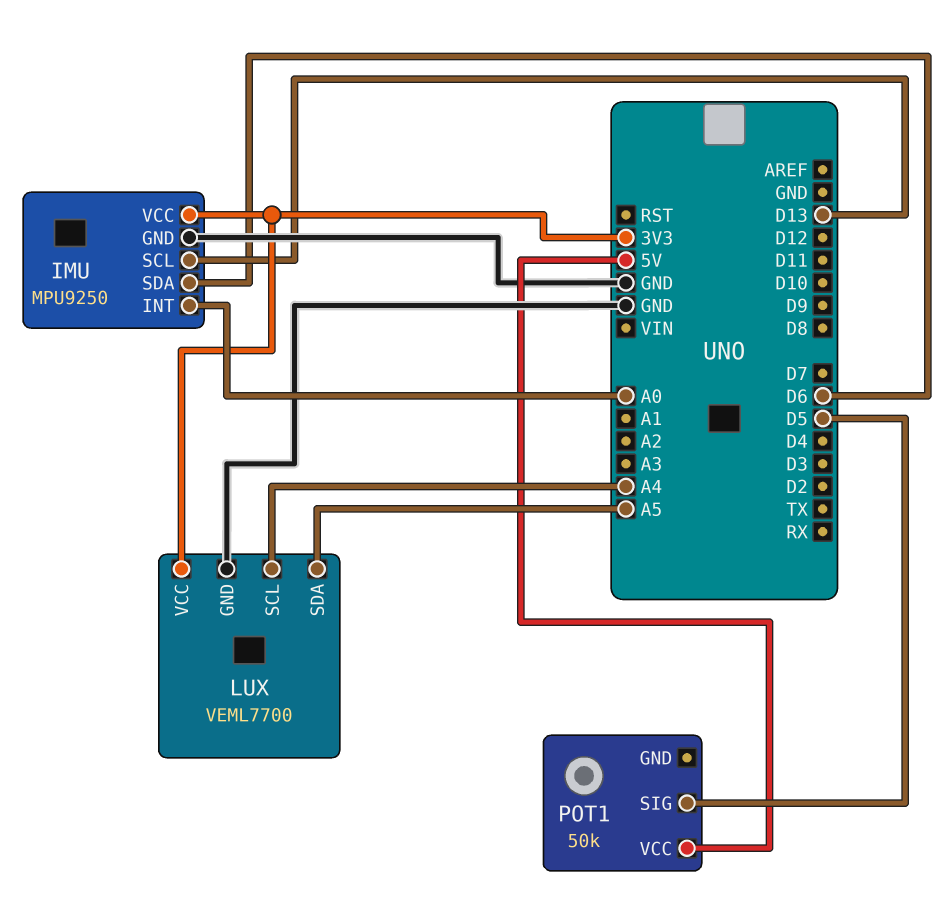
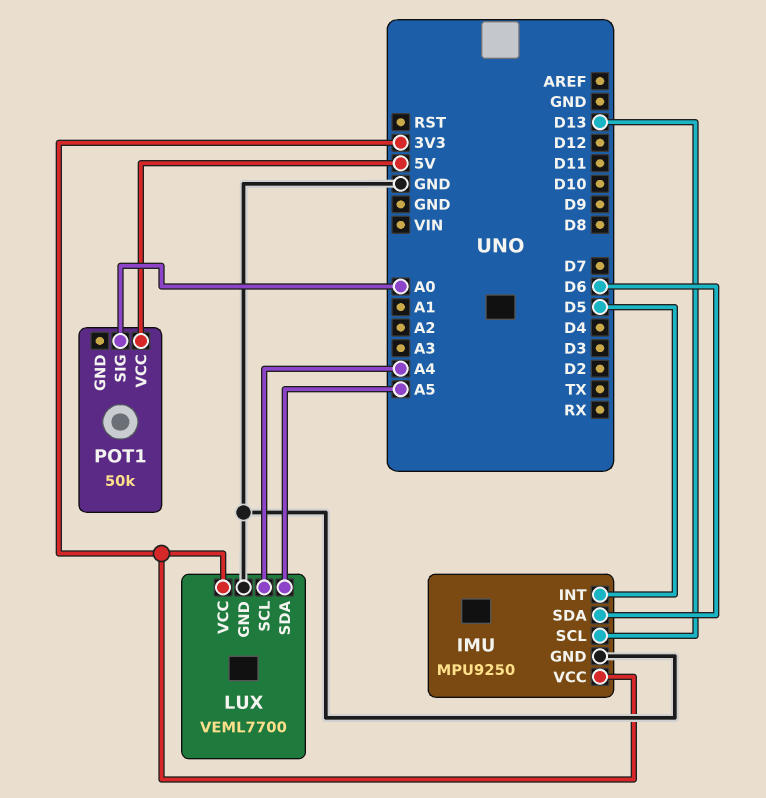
IMU pin INT: A0 -> D5
POT1 pin SIG: D5 -> A0

